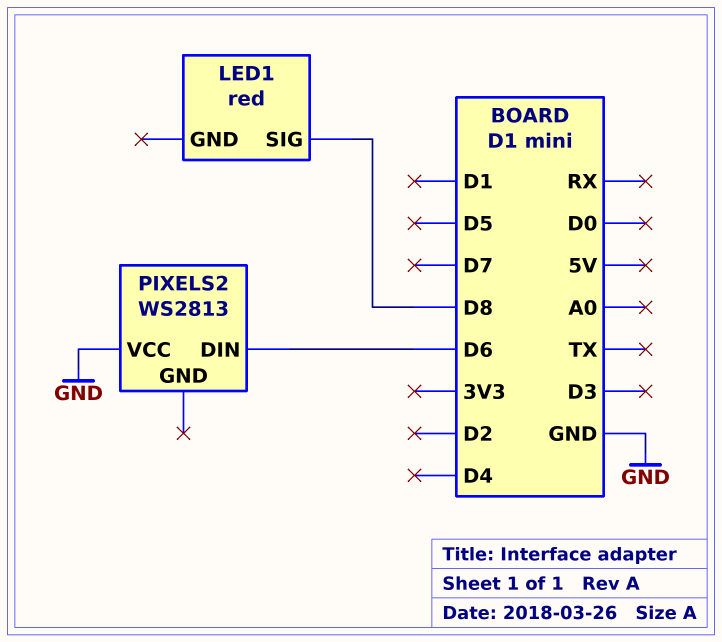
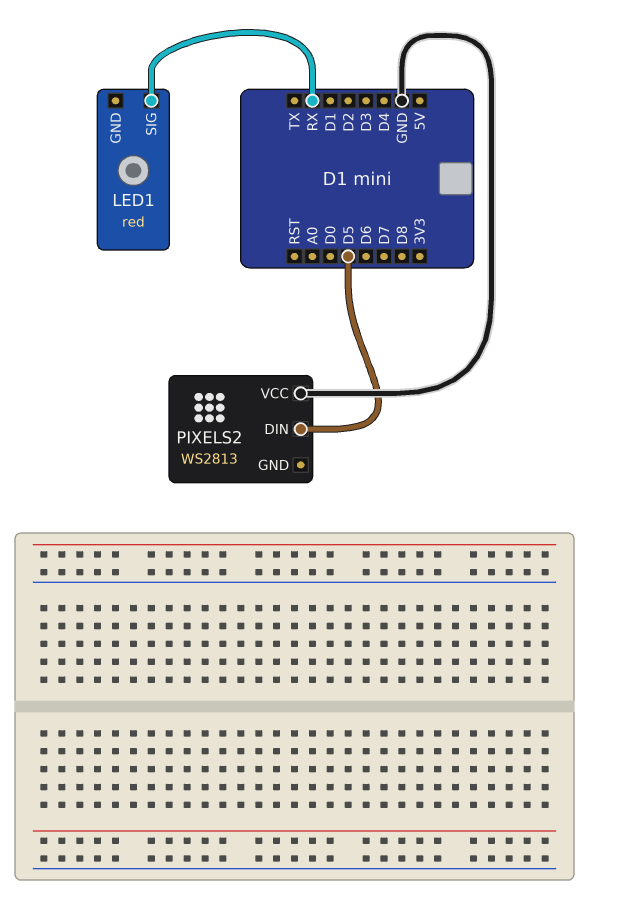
LED1 pin SIG: D8 -> RX
PIXELS2 pin DIN: D6 -> D5

